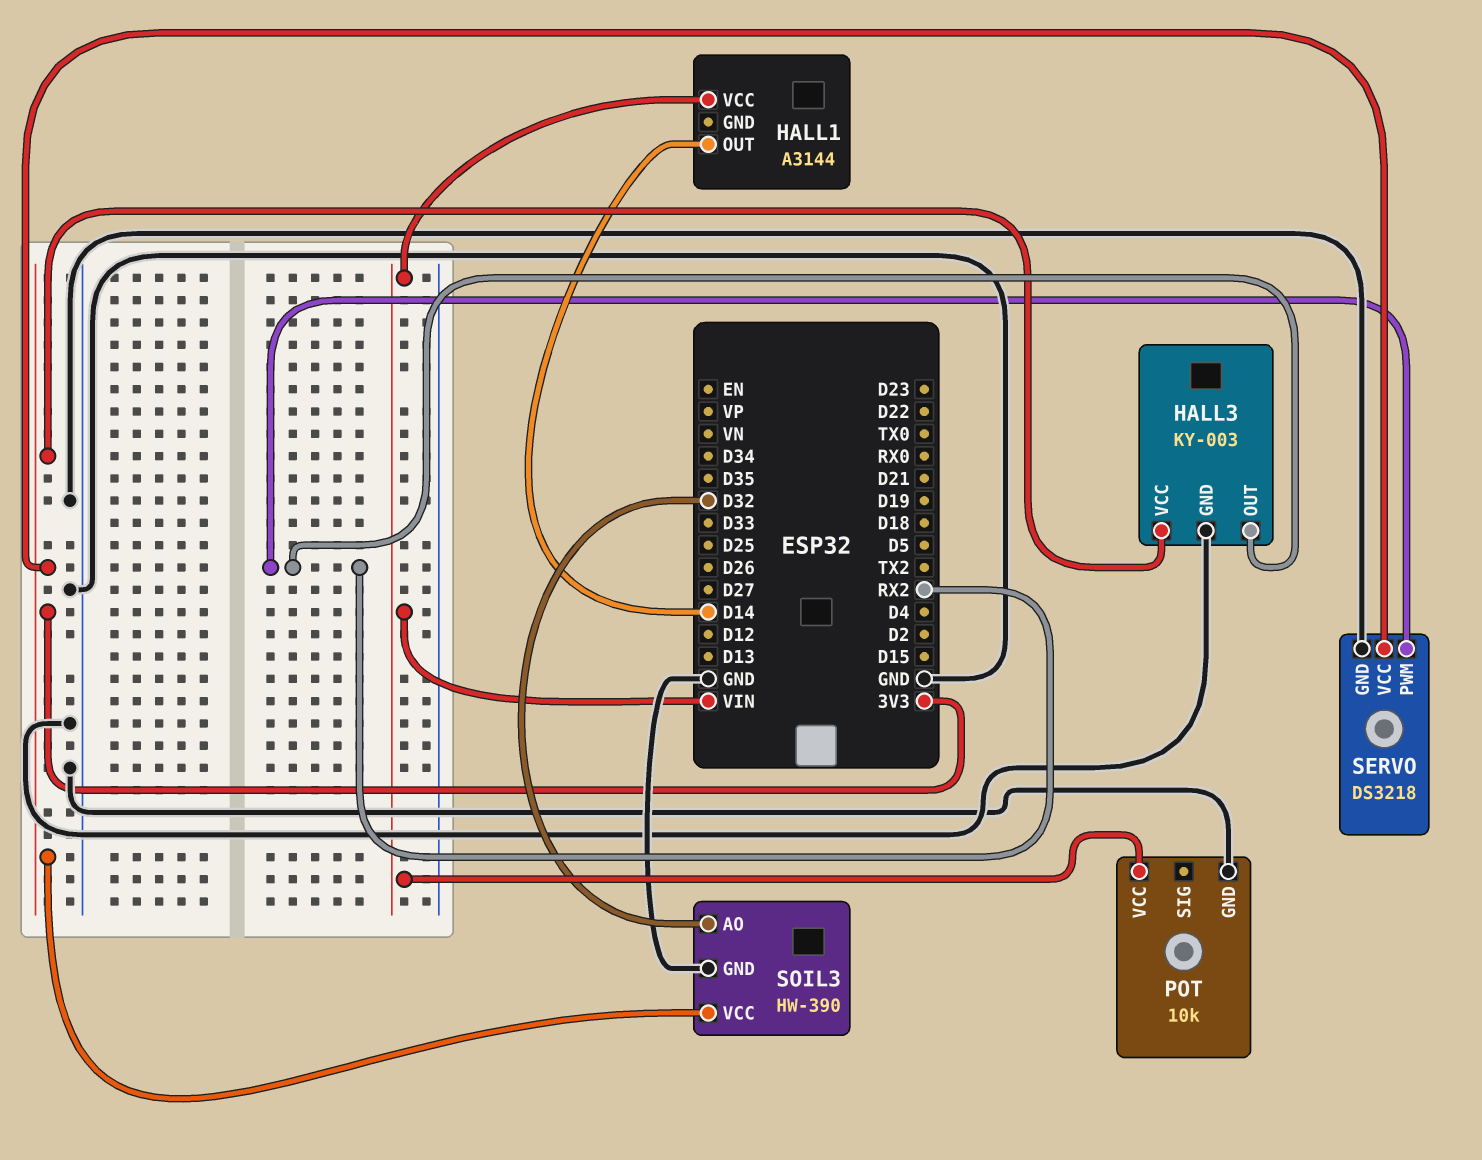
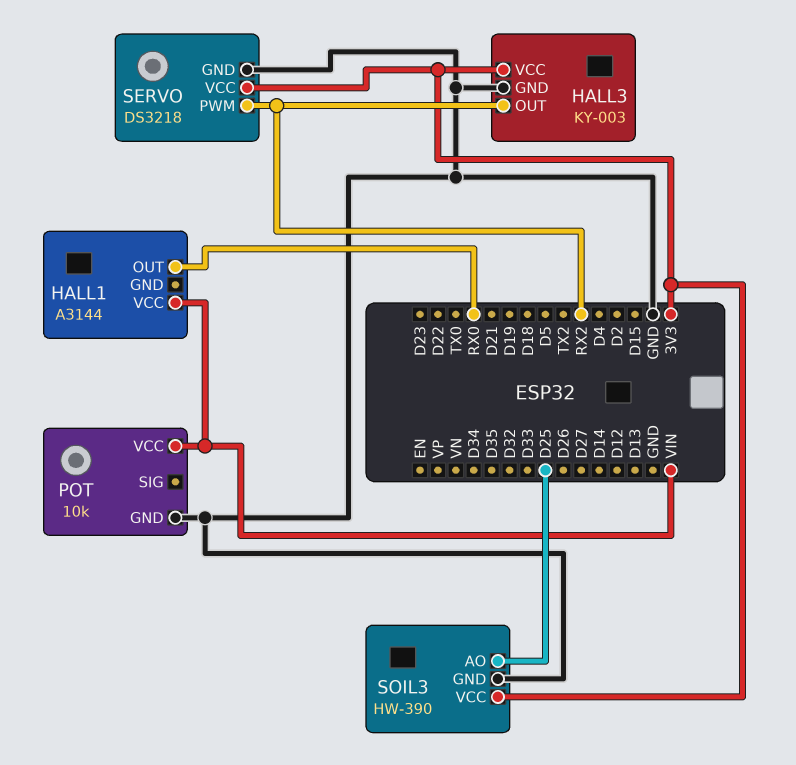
HALL1 pin OUT: D14 -> RX0
SOIL3 pin AO: D32 -> D25

